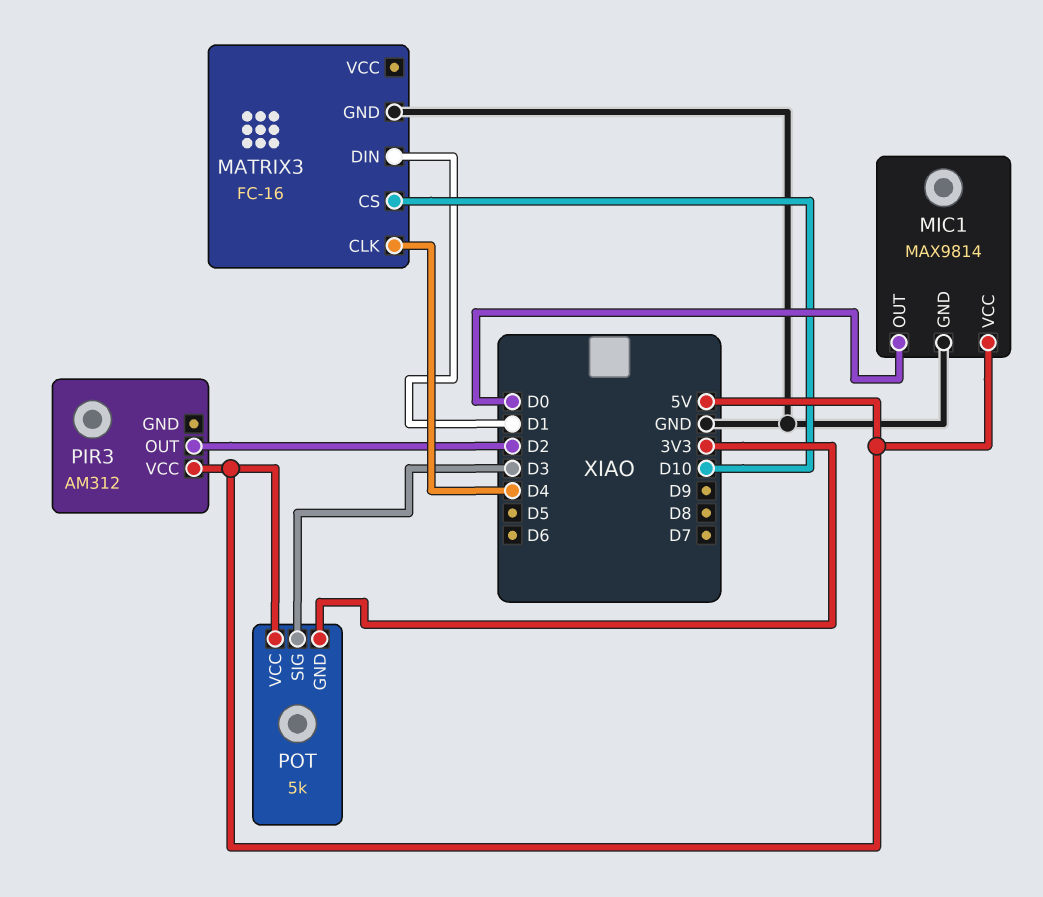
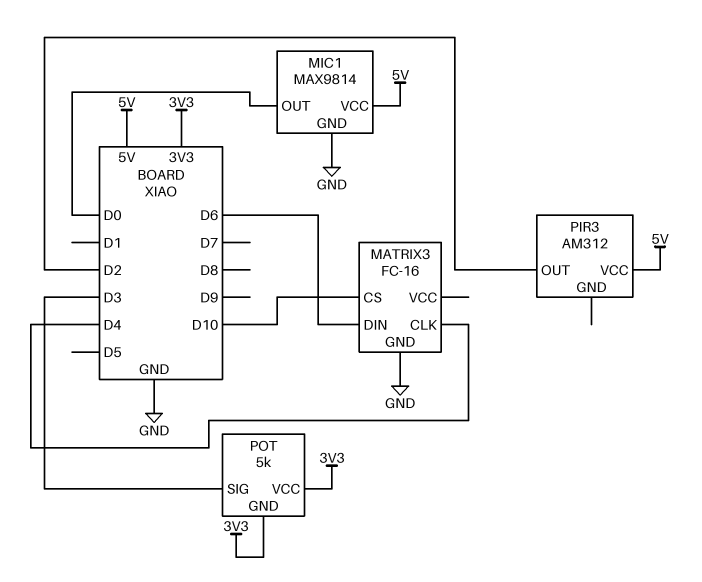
MATRIX3 pin DIN: D1 -> D6
POT pin VCC: 5V -> 3V3

